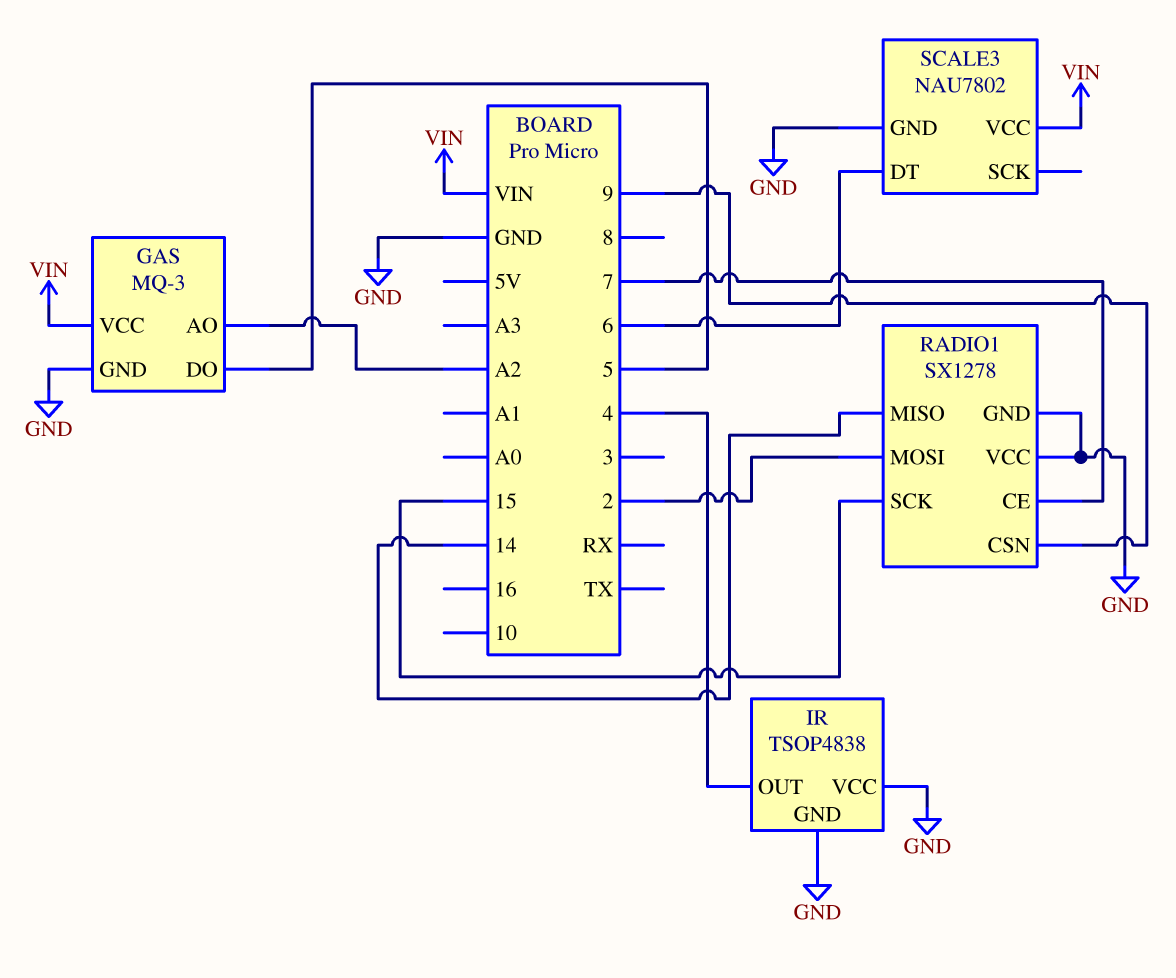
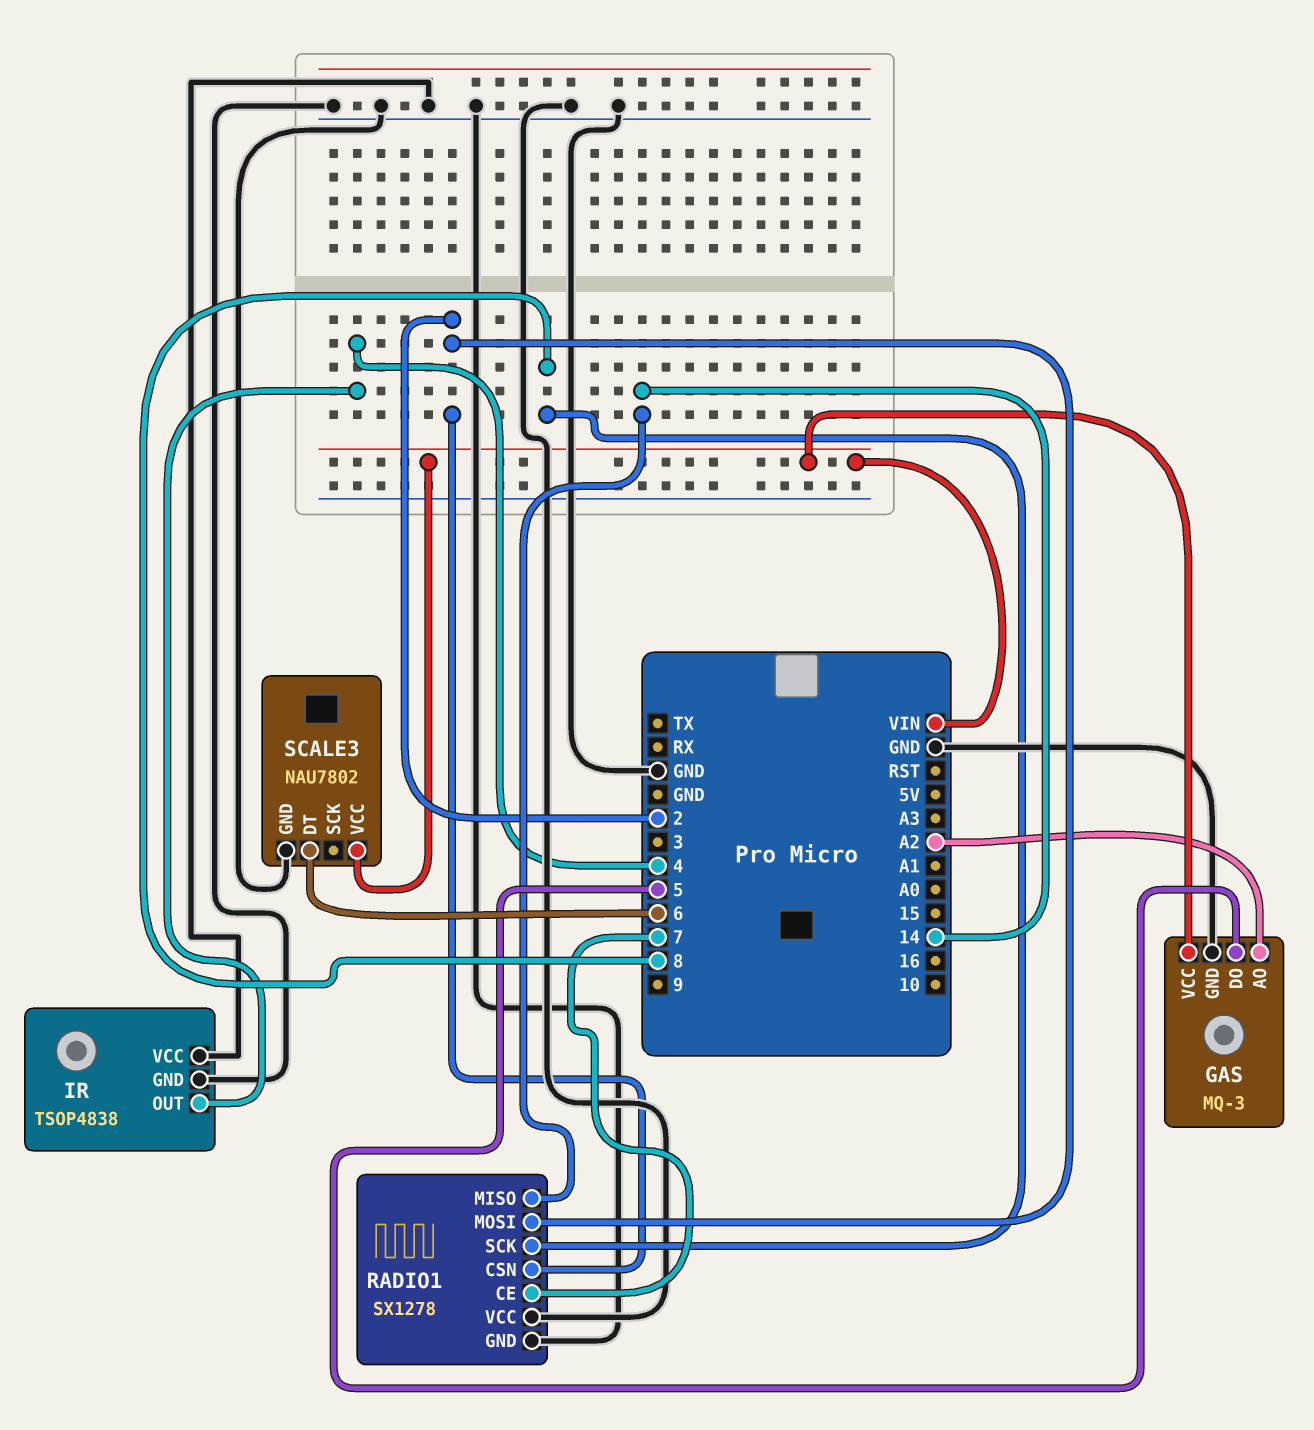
RADIO1 pin CSN: 9 -> 2
RADIO1 pin SCK: 15 -> 8

